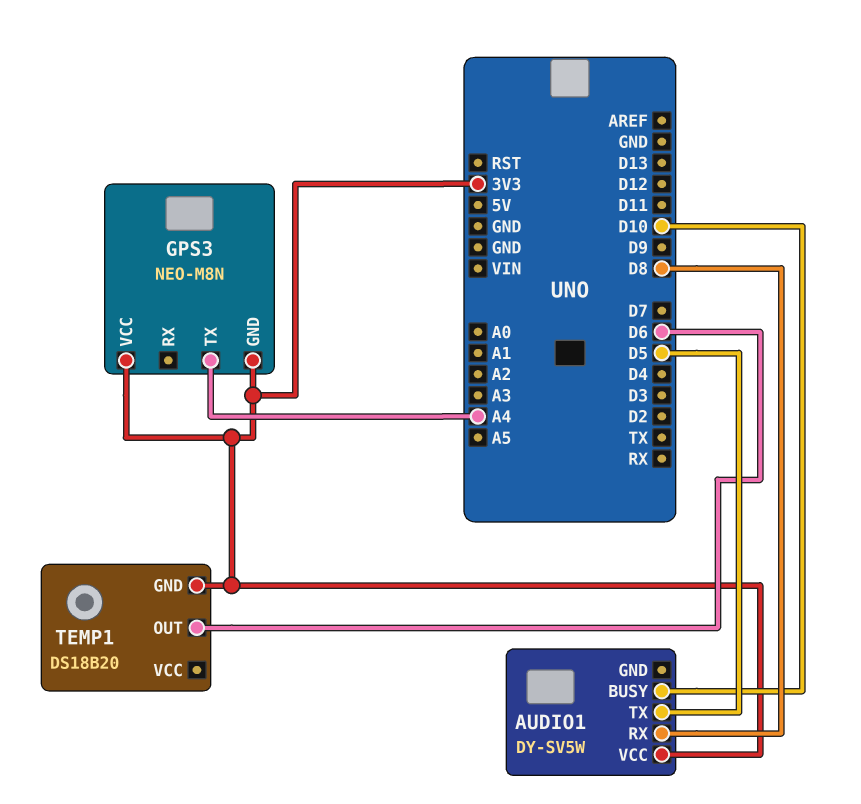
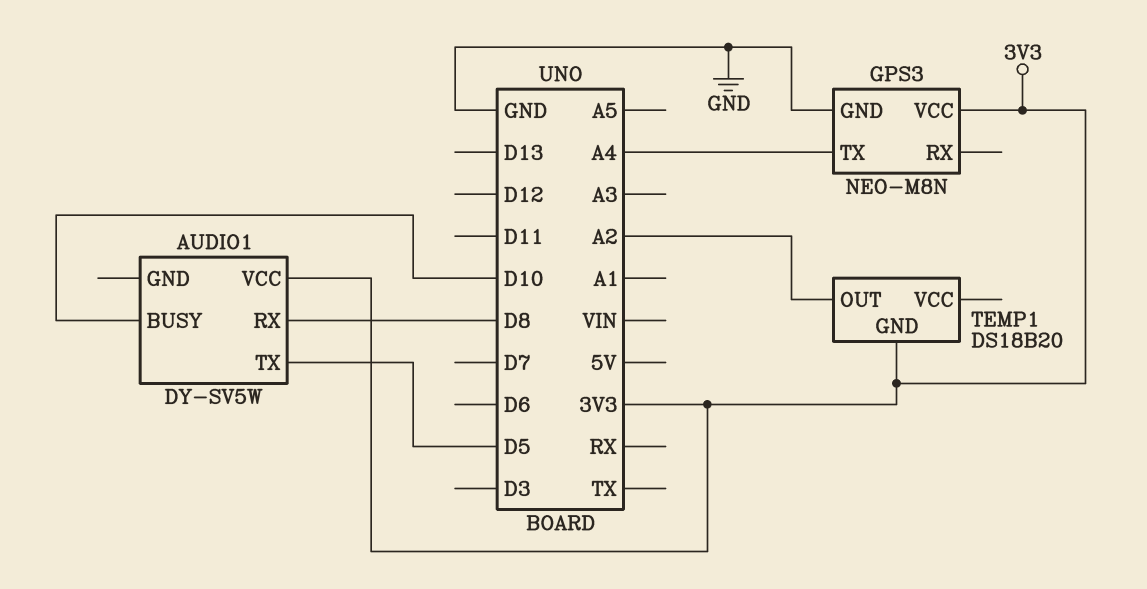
GPS3 pin GND: 3V3 -> GND
TEMP1 pin OUT: D6 -> A2

